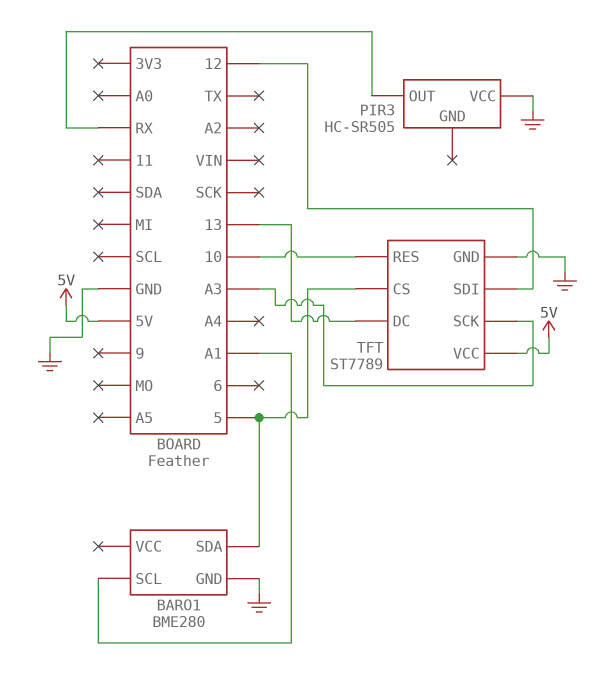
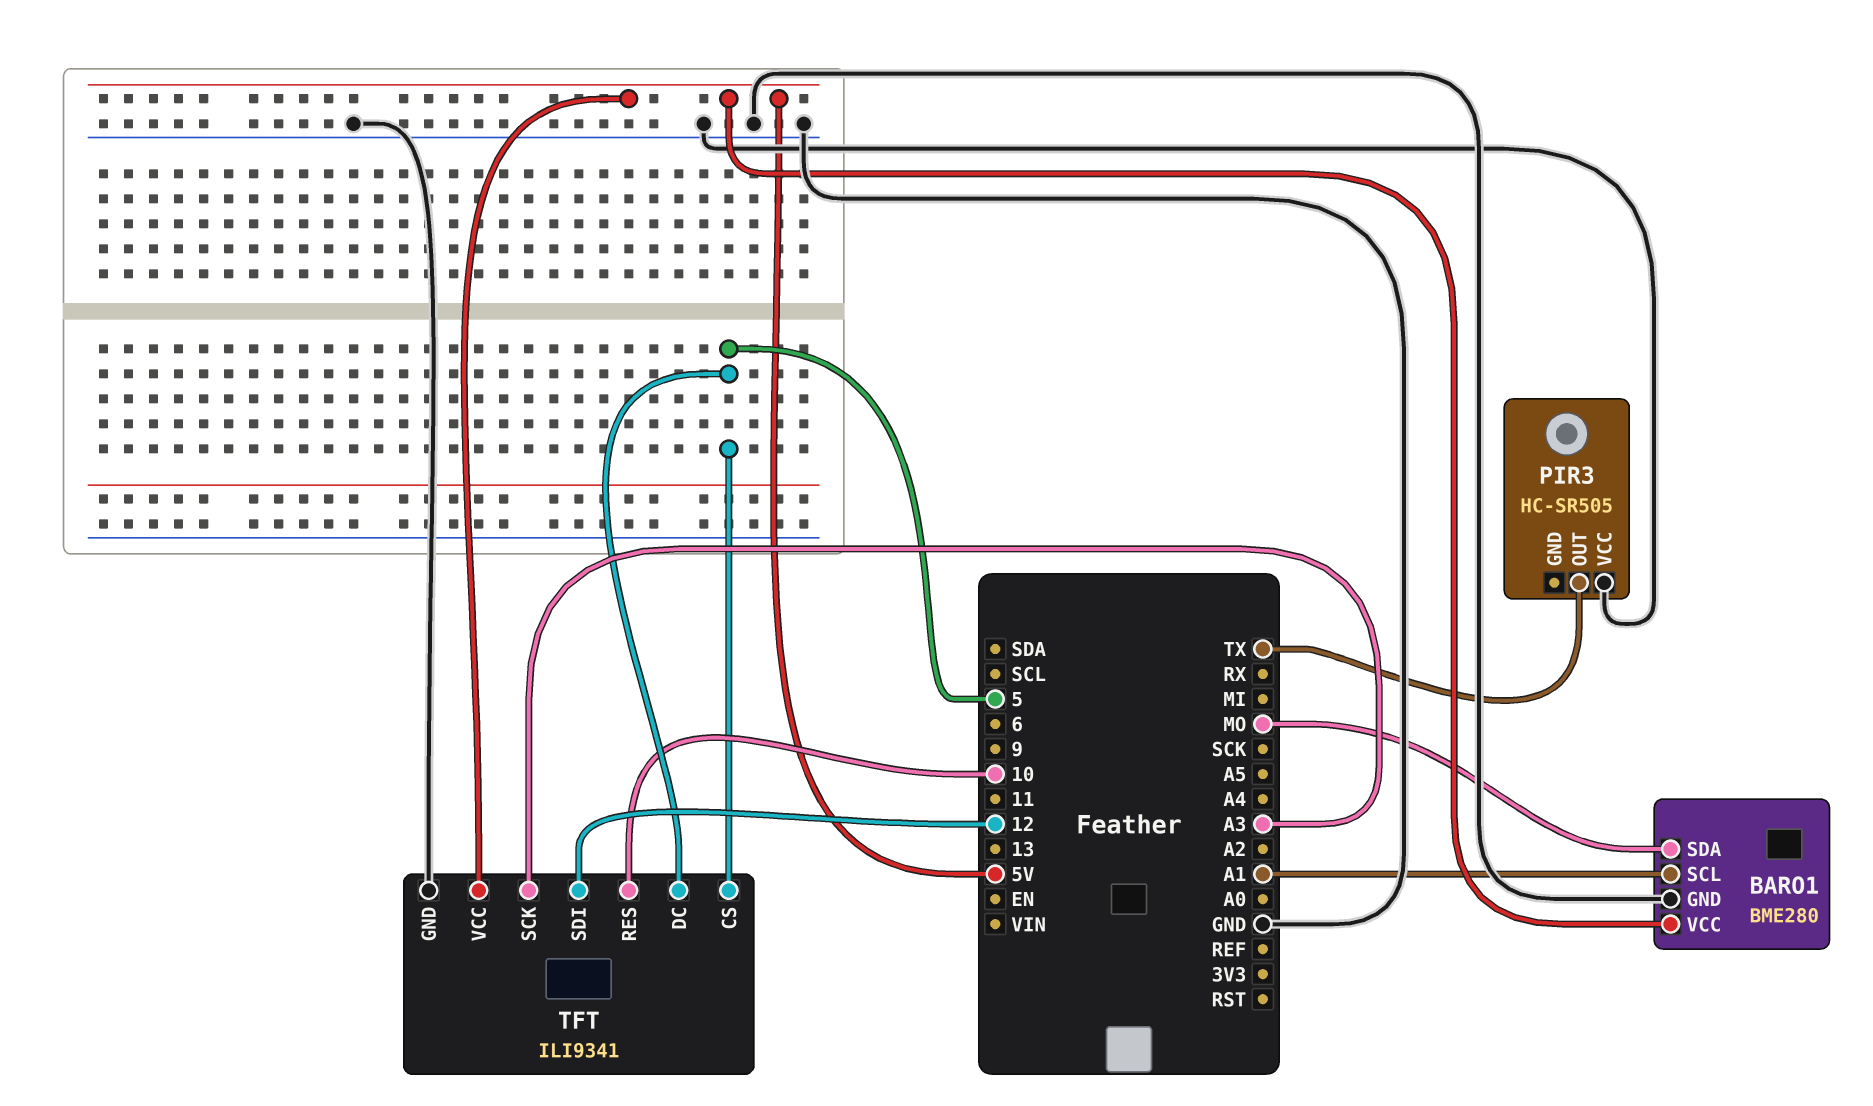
BARO1 pin SDA: 5 -> MO
BARO1 pin VCC: none -> 5V
PIR3 pin OUT: RX -> TX
TFT: ST7789 -> ILI9341
TFT pin DC: 13 -> 5

